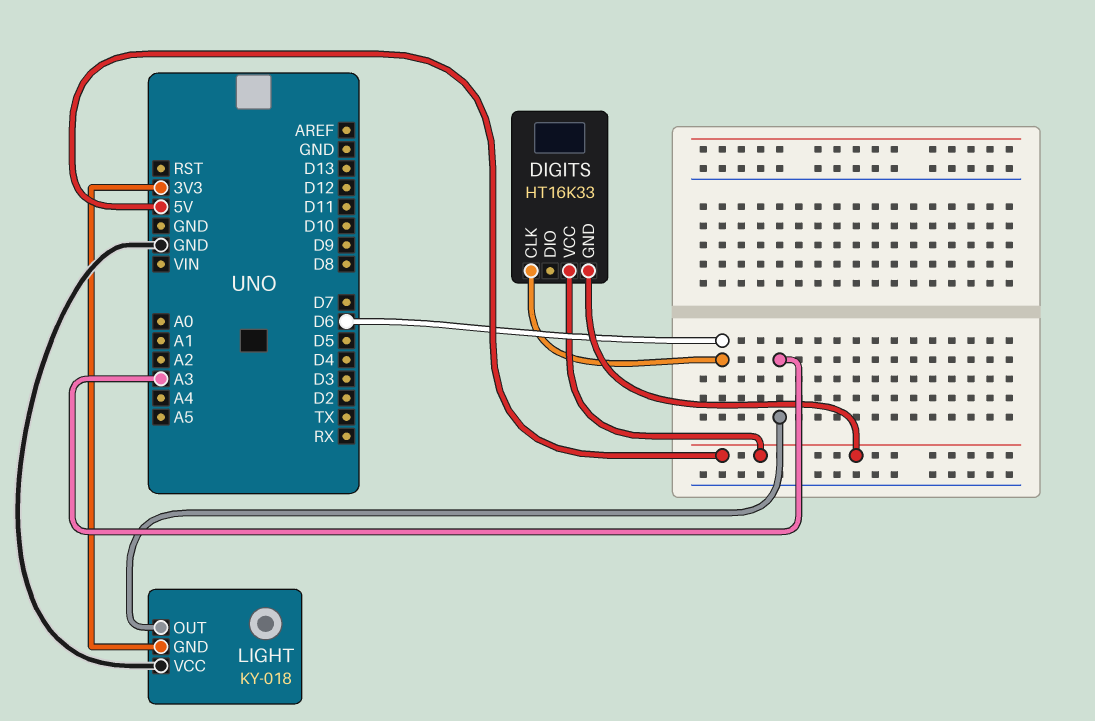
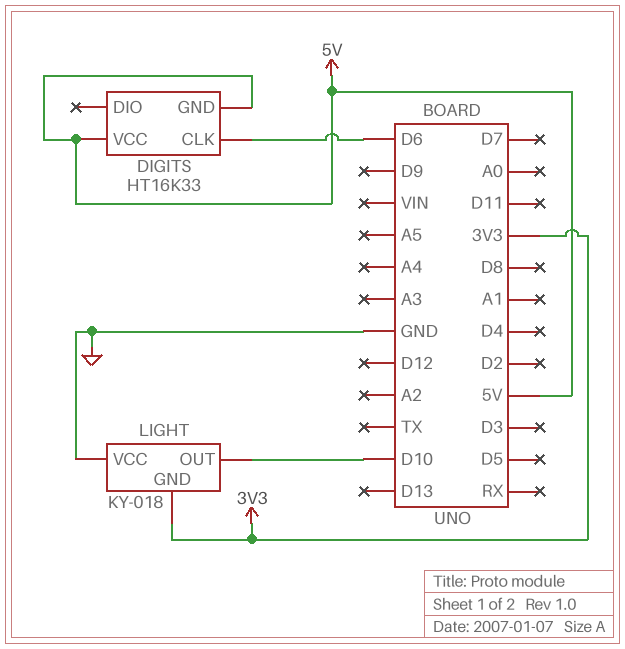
LIGHT pin OUT: A3 -> D10

